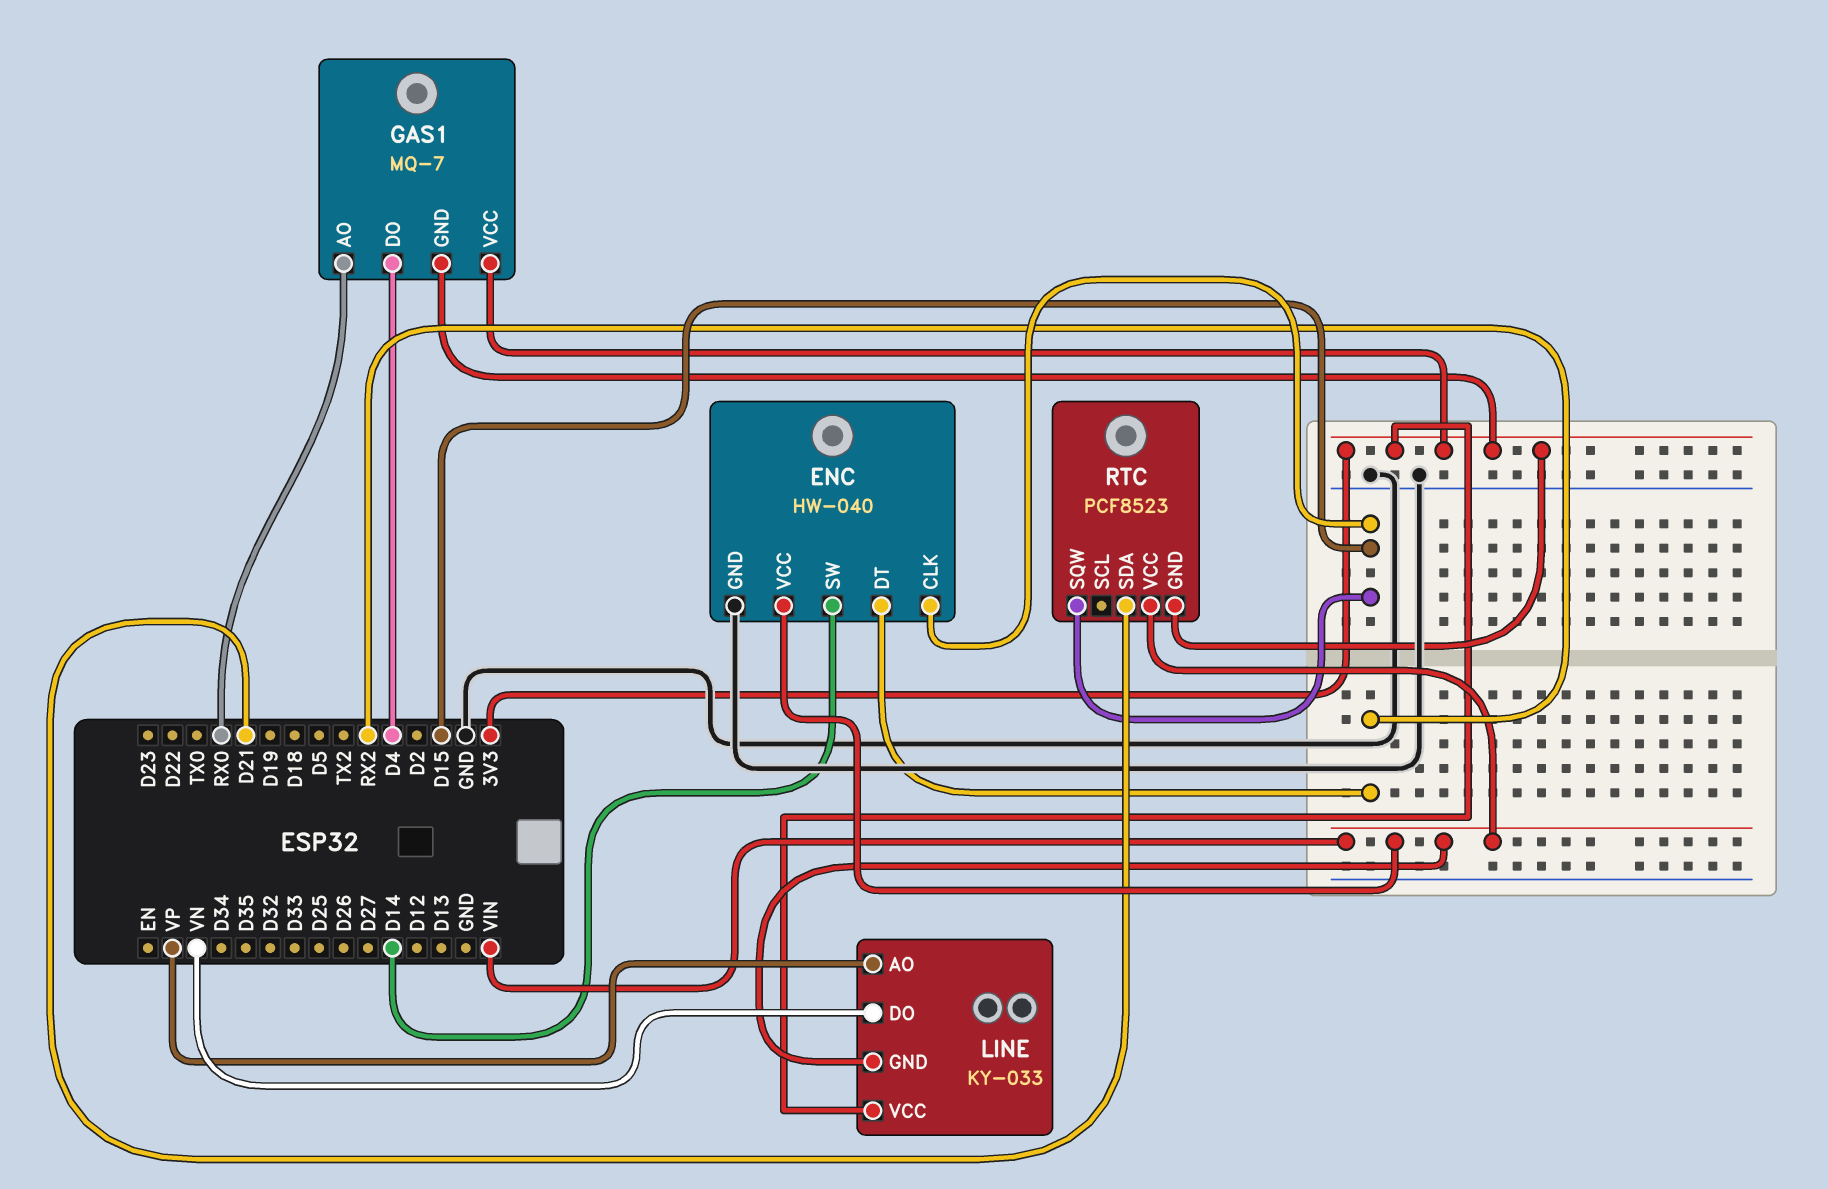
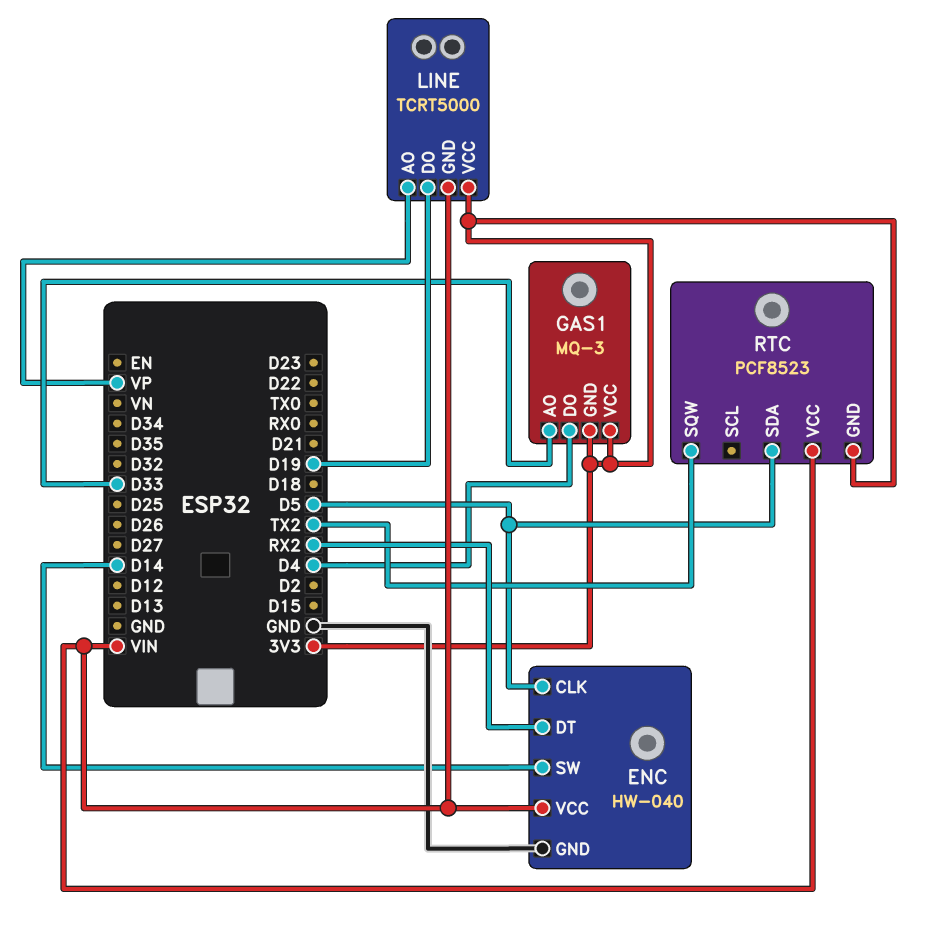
ENC pin CLK: D15 -> D5
GAS1: MQ-7 -> MQ-3
GAS1 pin AO: RX0 -> D33
LINE: KY-033 -> TCRT5000
LINE pin DO: VN -> D19
RTC pin SDA: D21 -> D5
RTC pin SQW: D15 -> TX2

